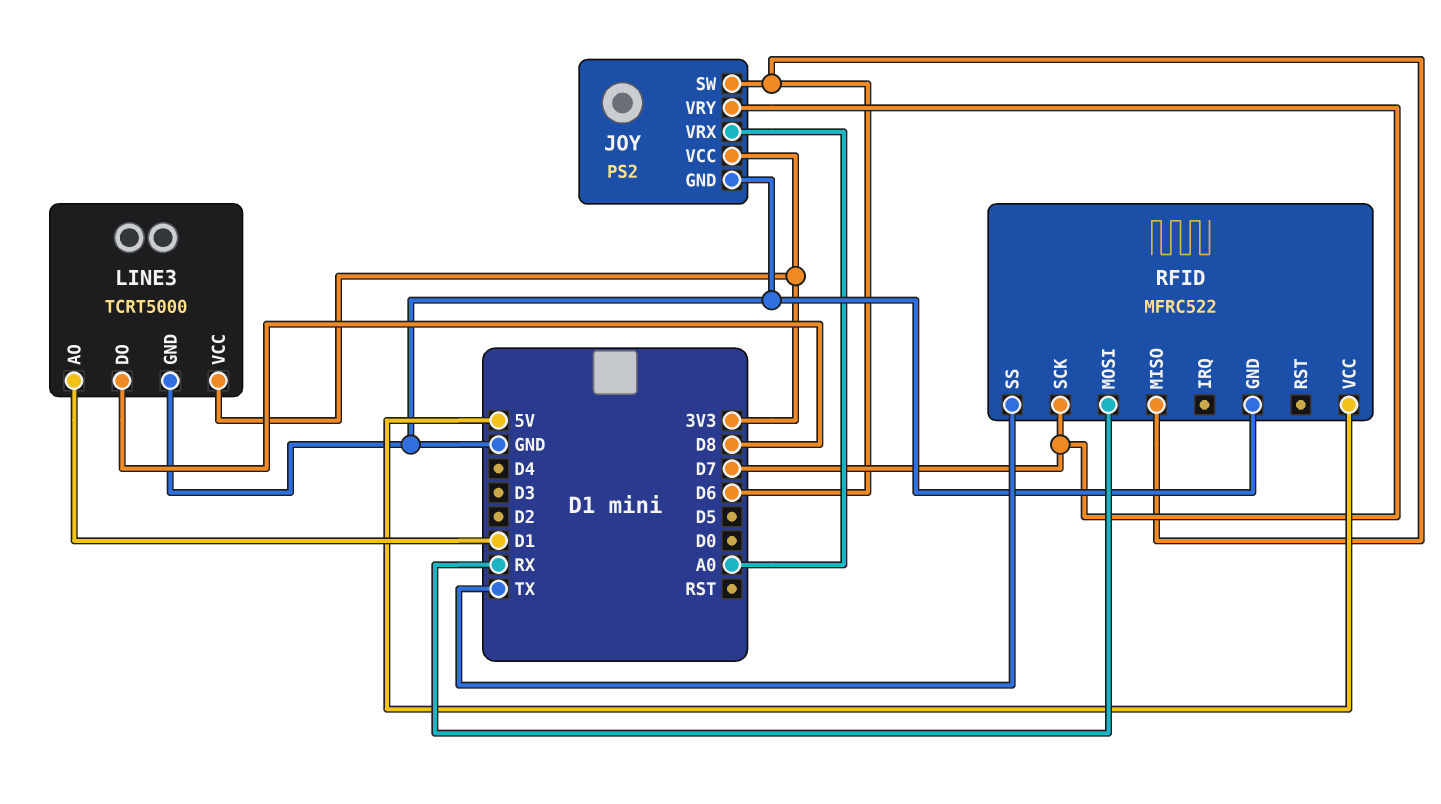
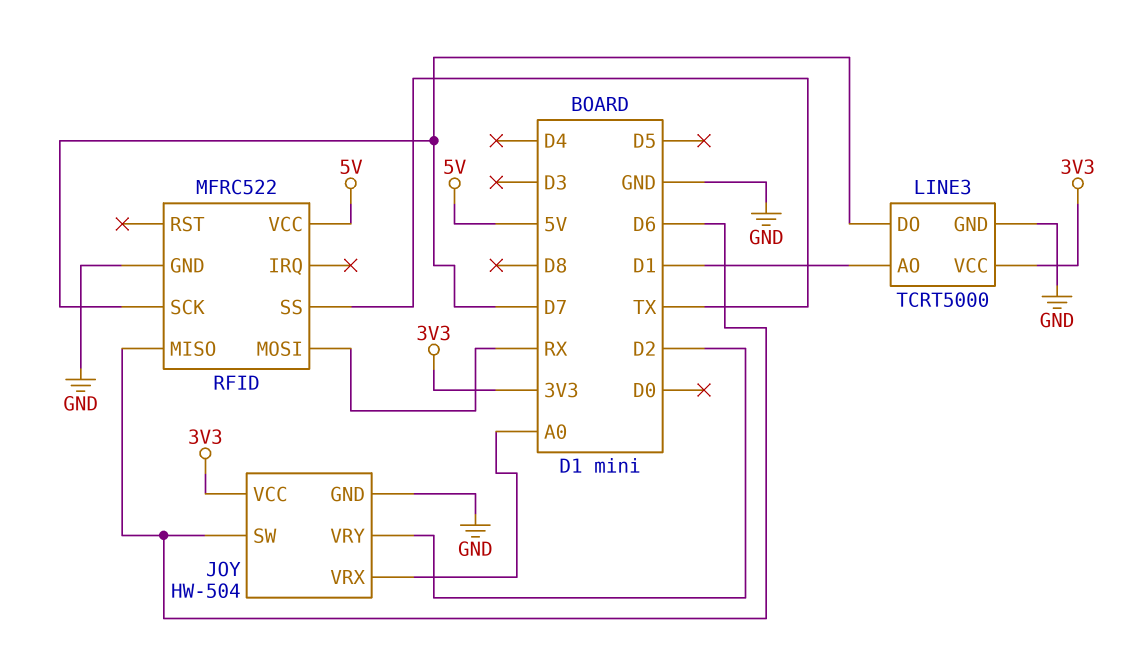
JOY: PS2 -> HW-504
JOY pin VRY: D7 -> D2
LINE3 pin DO: D8 -> D7

